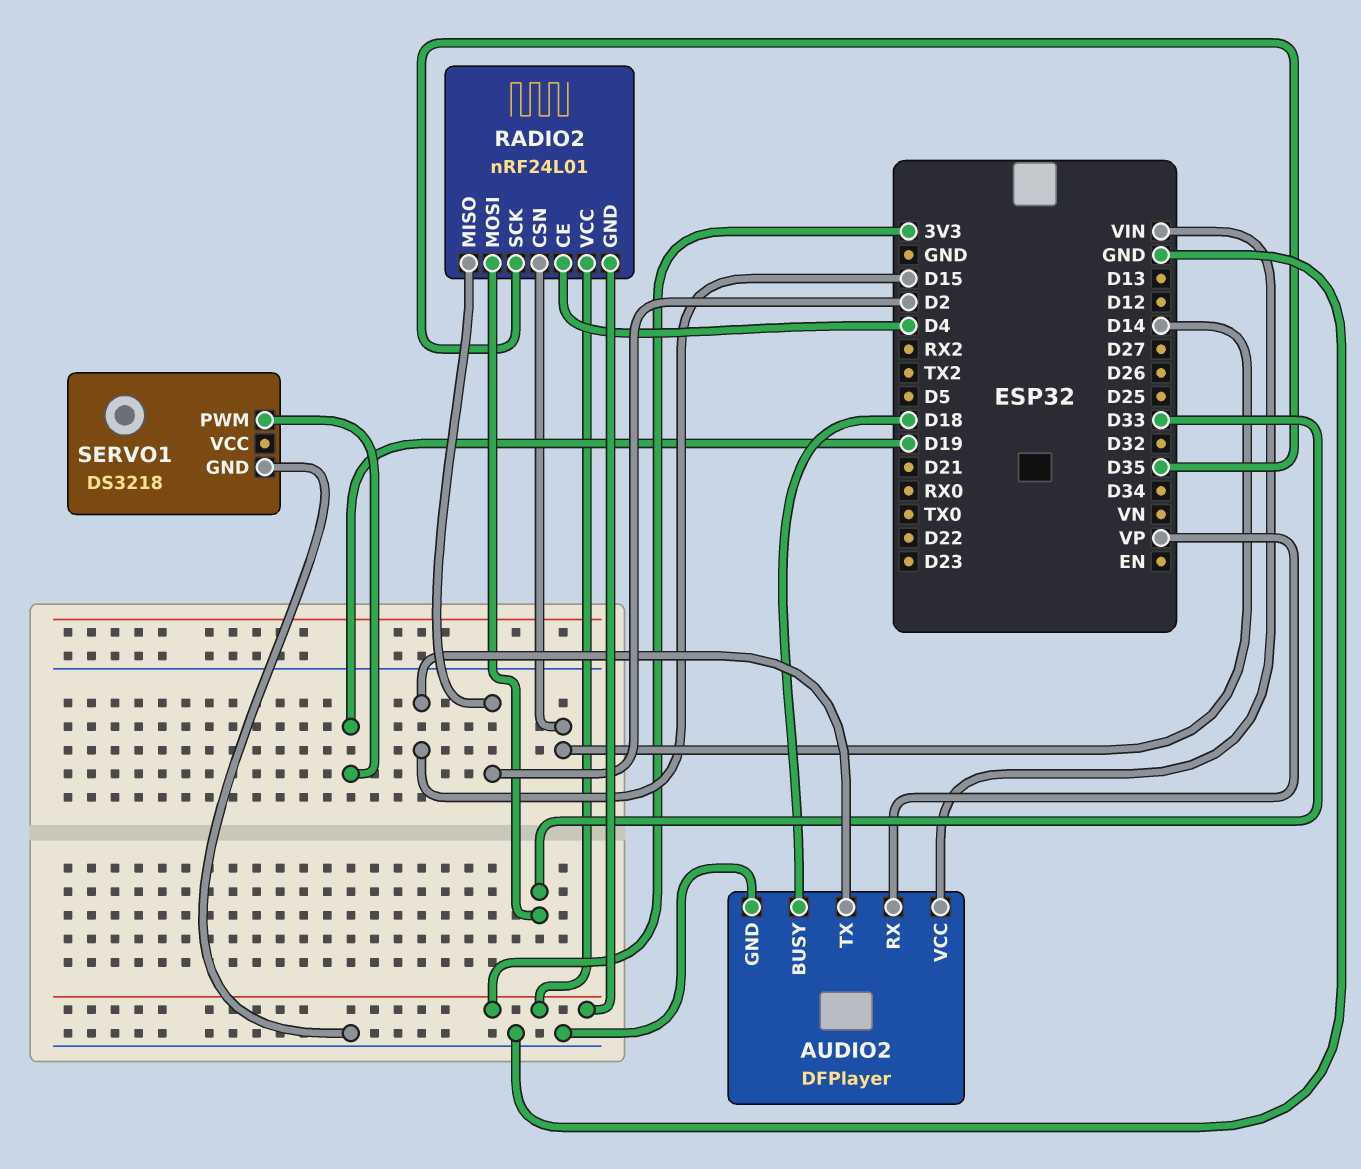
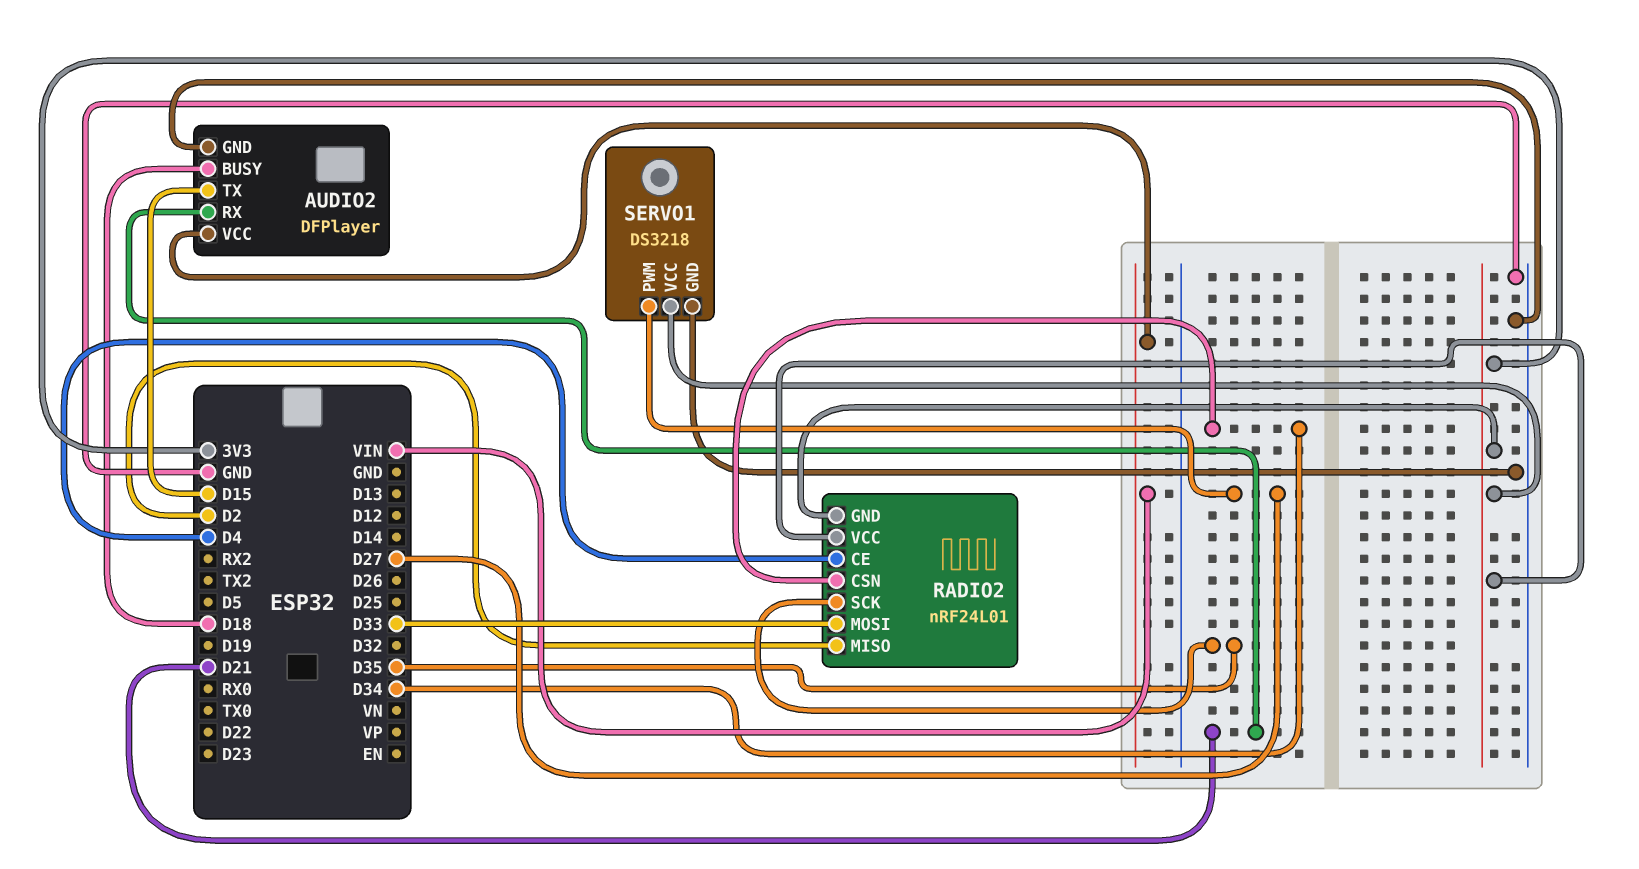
AUDIO2 pin RX: VP -> D21
RADIO2 pin CSN: D14 -> D34
SERVO1 pin PWM: D19 -> D27
SERVO1 pin VCC: none -> 3V3

